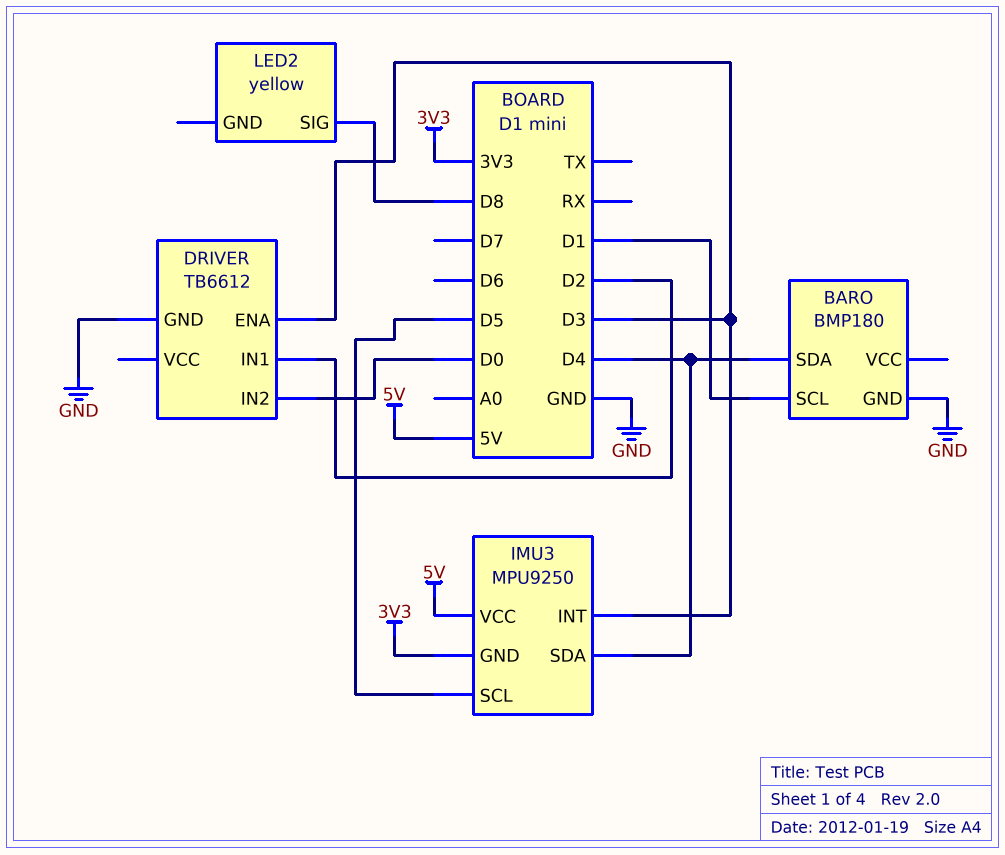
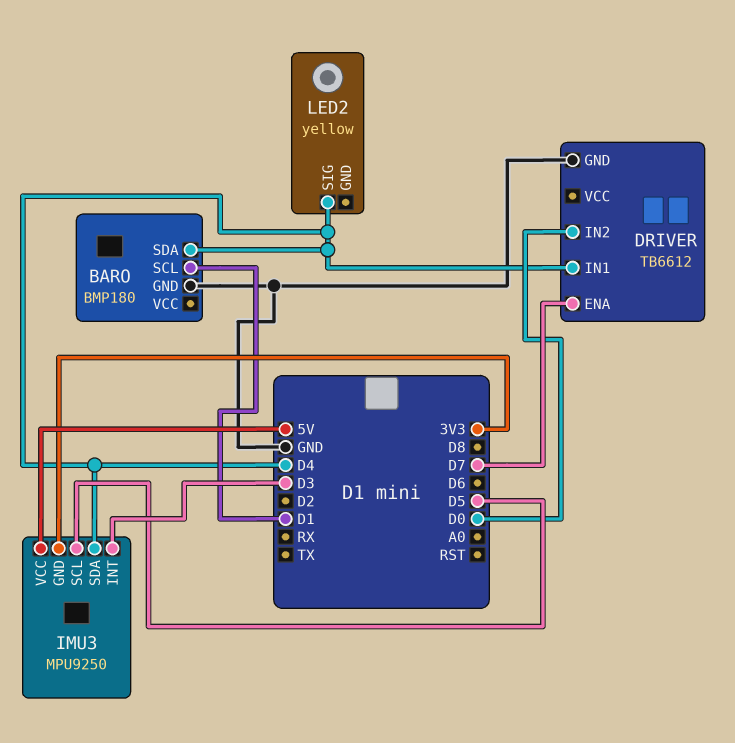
DRIVER pin ENA: D3 -> D7
DRIVER pin IN1: D2 -> D4
LED2 pin SIG: D8 -> D4

